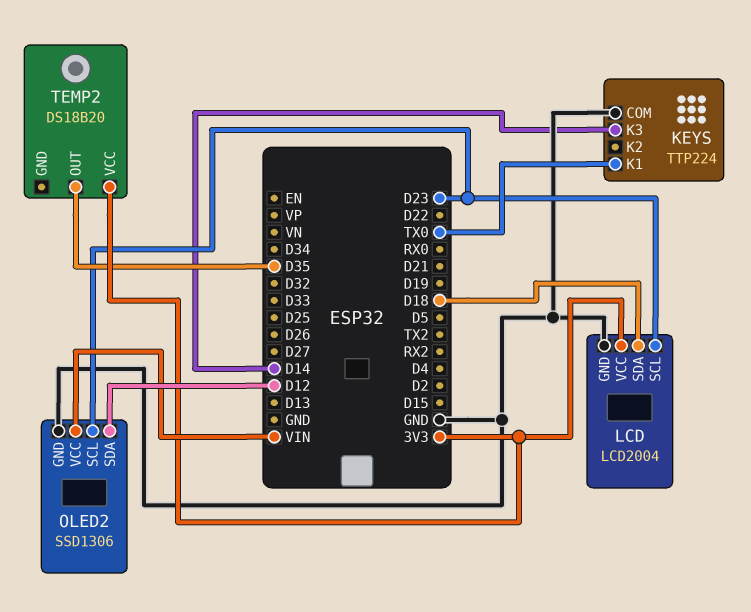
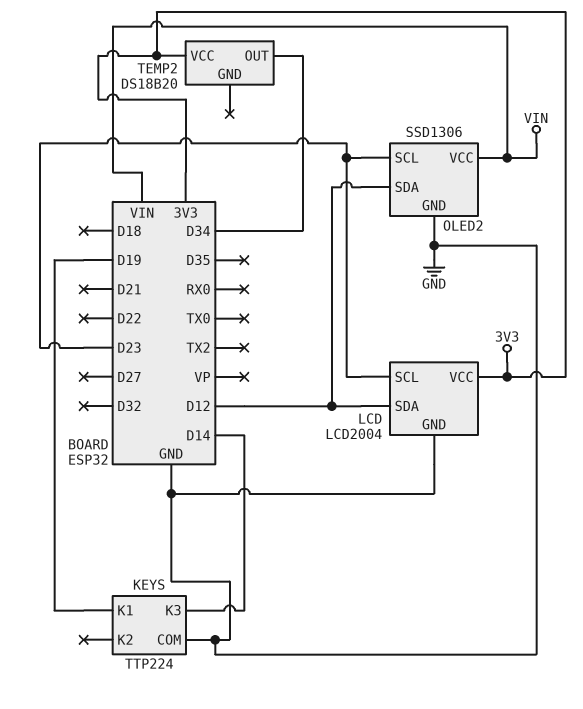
KEYS pin K1: TX0 -> D19
LCD pin SDA: D18 -> D12
TEMP2 pin OUT: D35 -> D34

